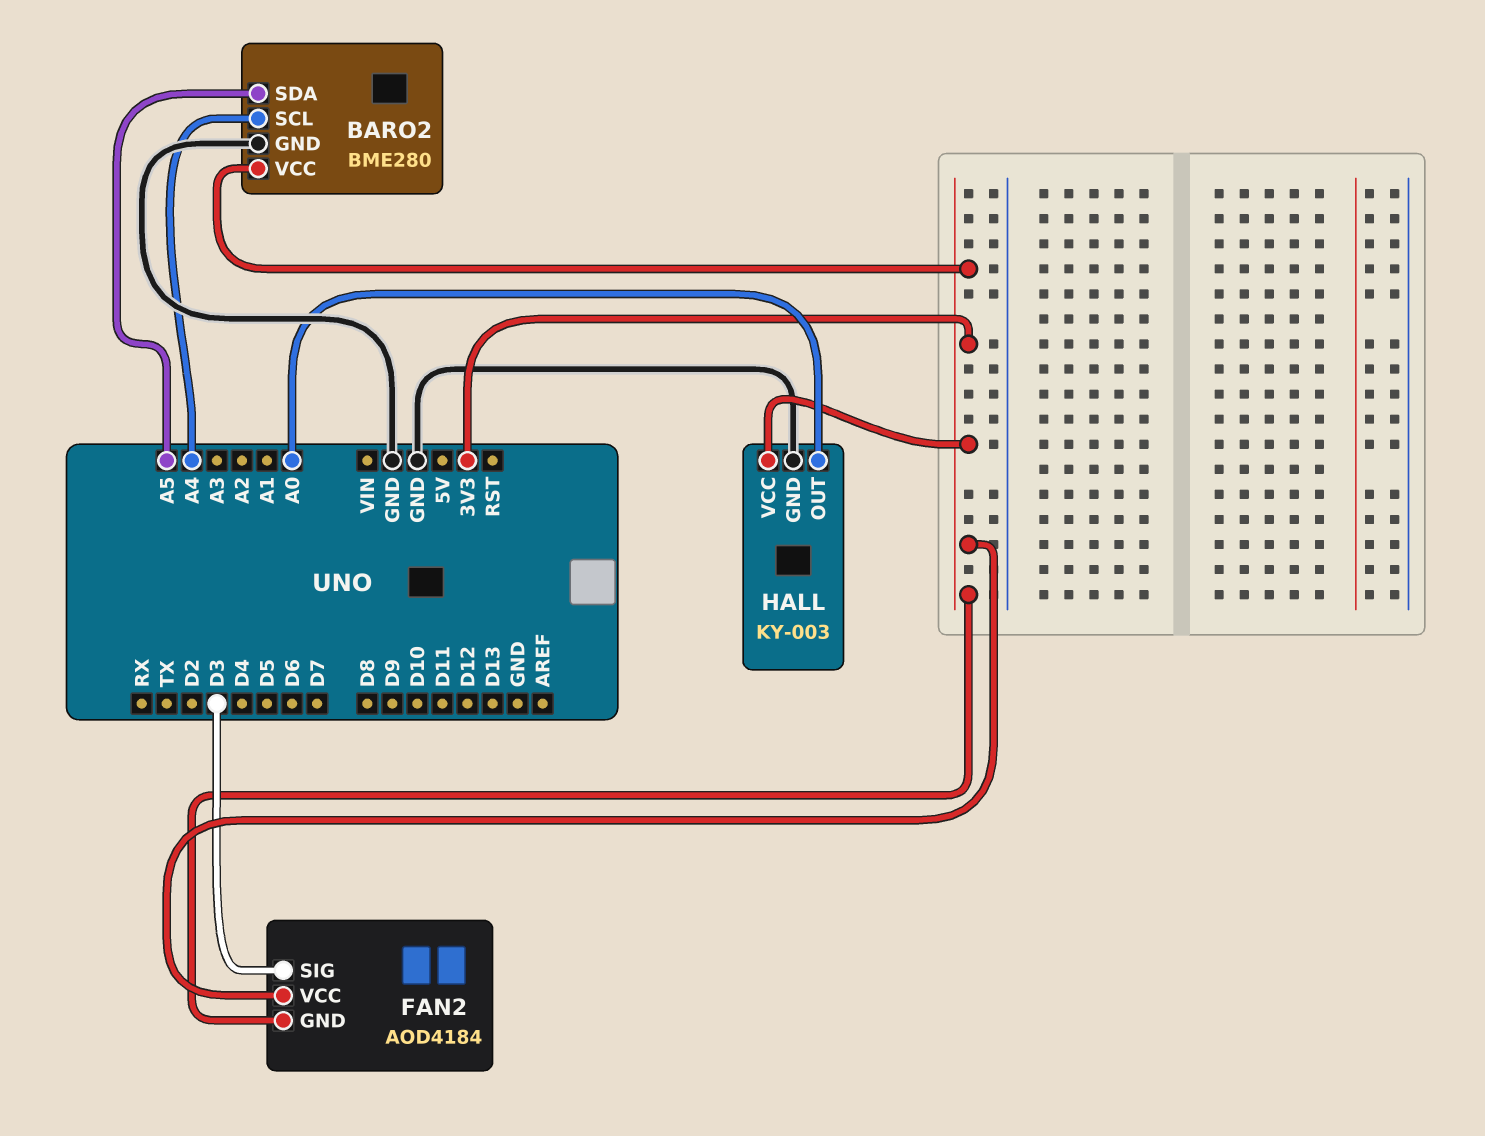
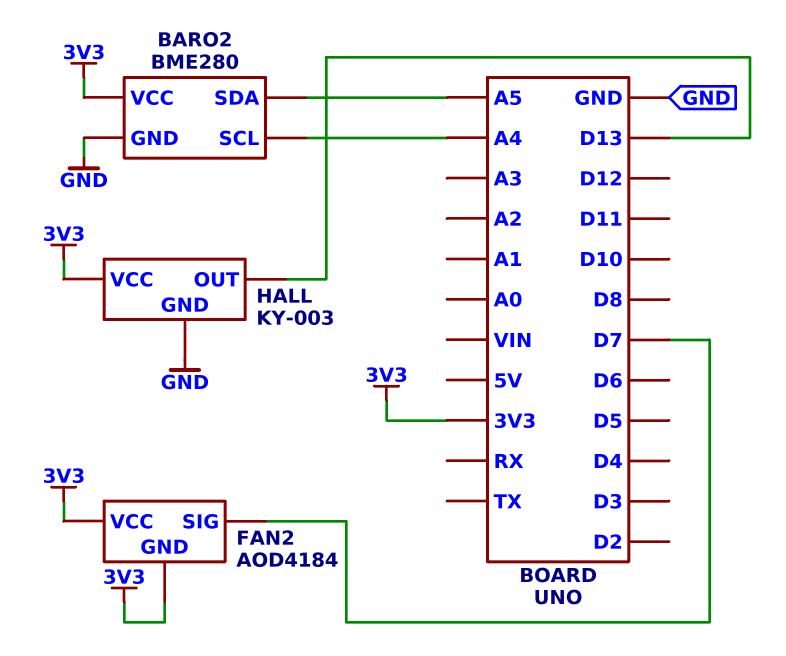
FAN2 pin SIG: D3 -> D7
HALL pin OUT: A0 -> D13

